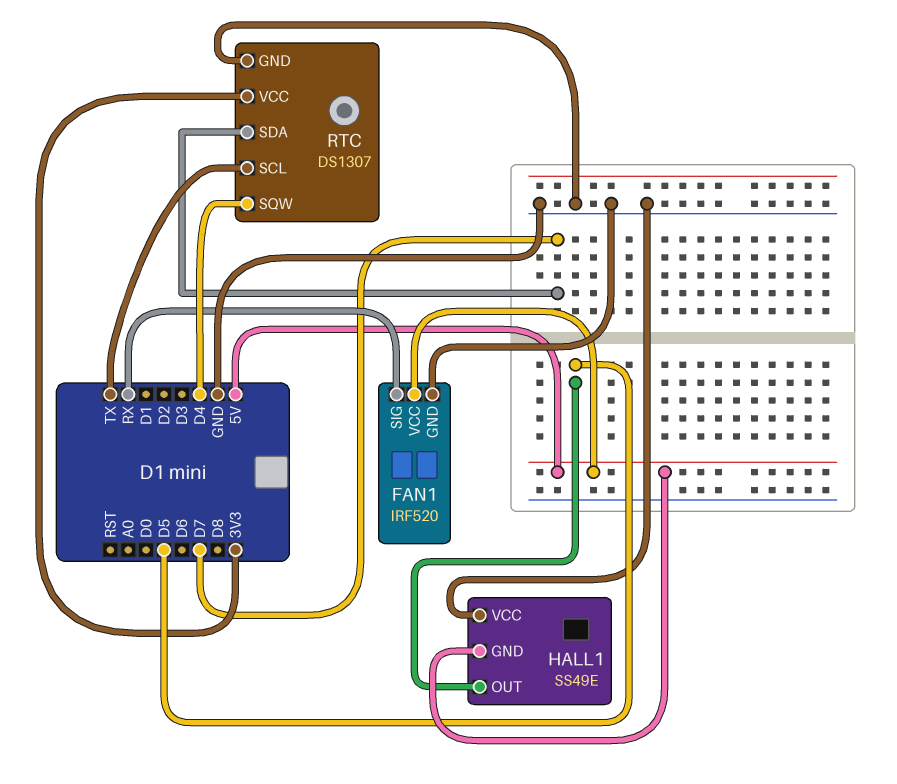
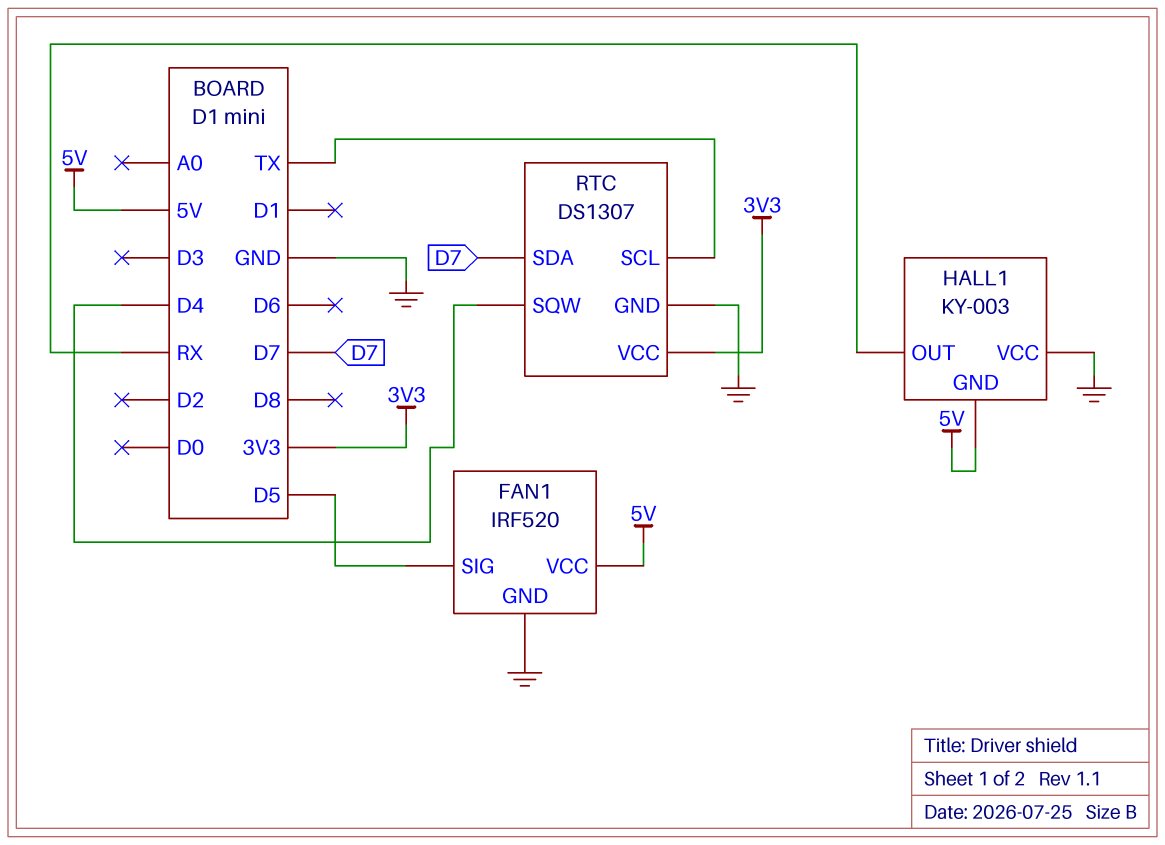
FAN1 pin SIG: RX -> D5
HALL1: SS49E -> KY-003
HALL1 pin OUT: D5 -> RX

